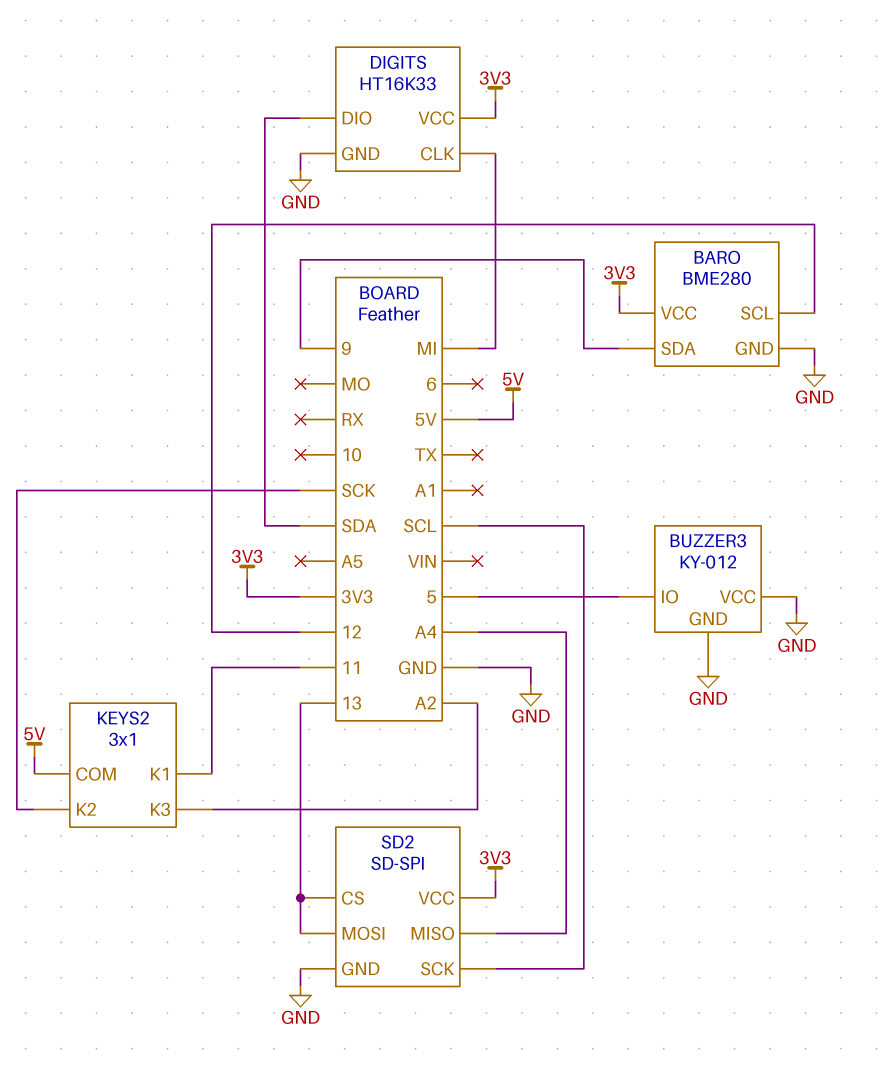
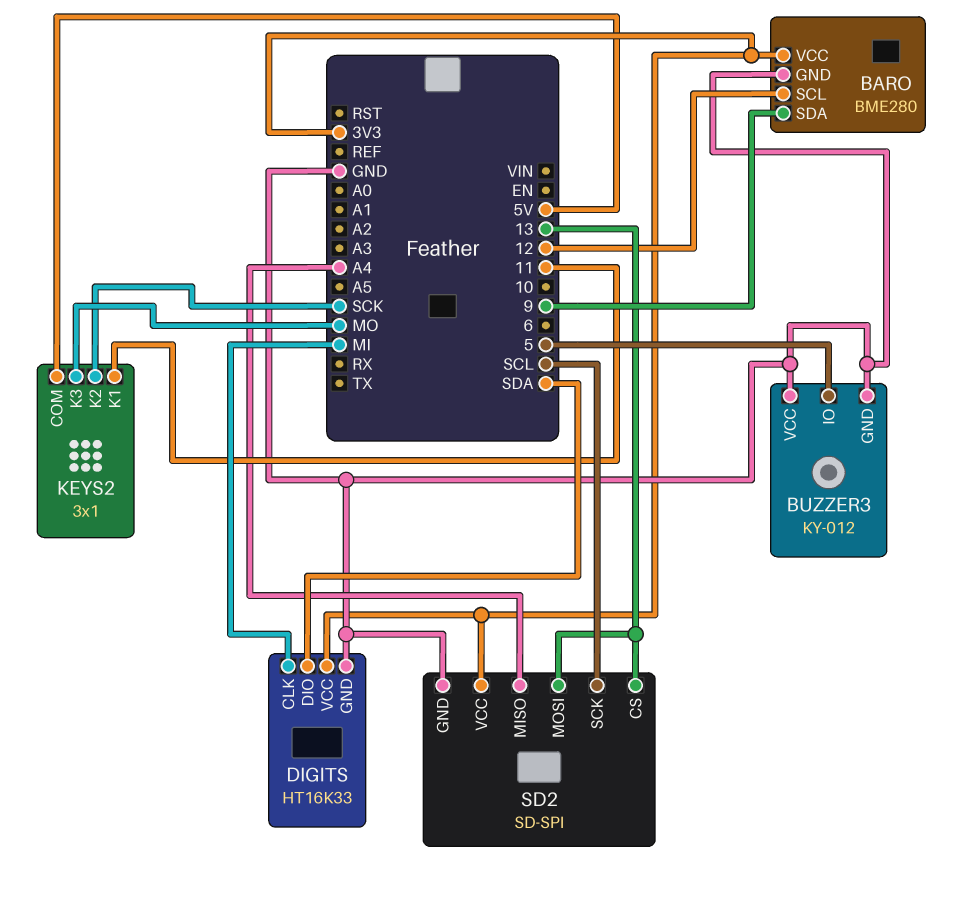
KEYS2 pin K3: A2 -> MO

